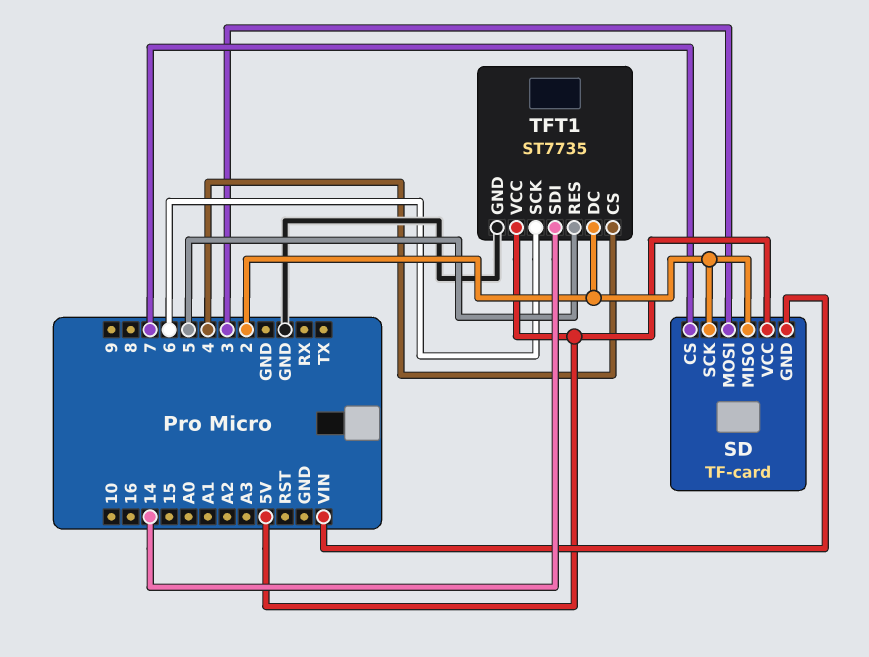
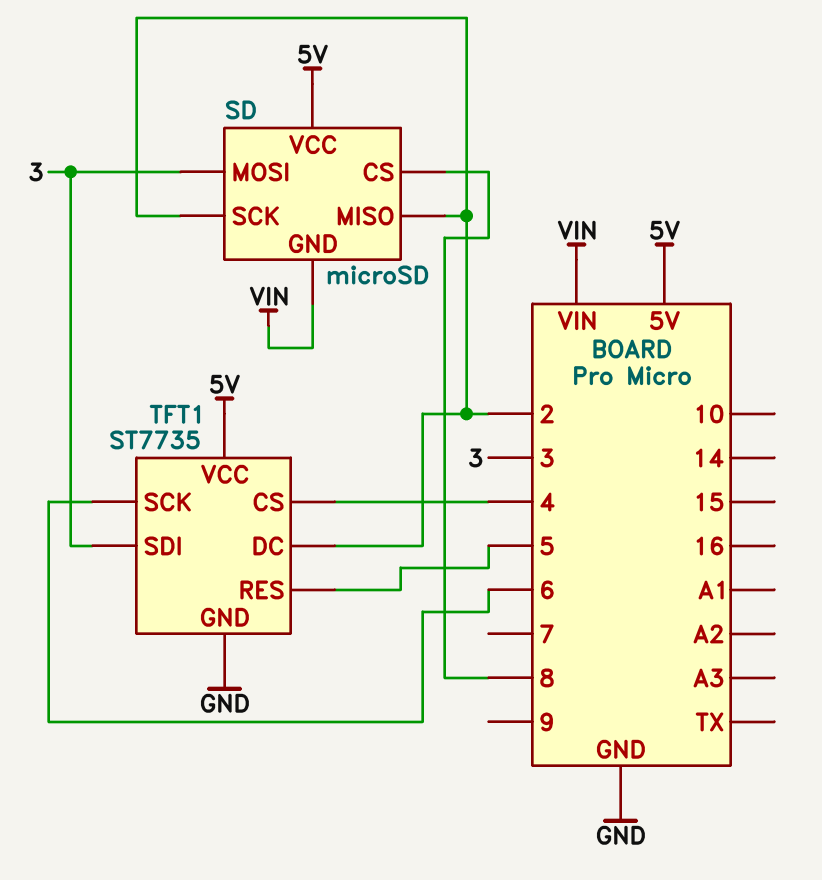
SD: TF-card -> microSD
SD pin CS: 7 -> 8
TFT1 pin SDI: 14 -> 3

